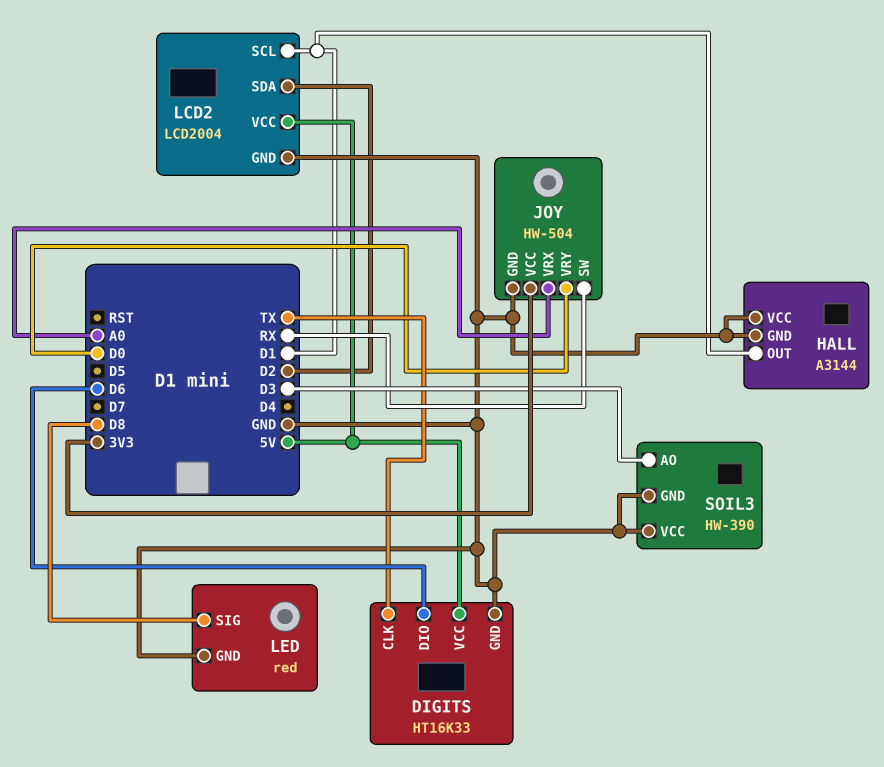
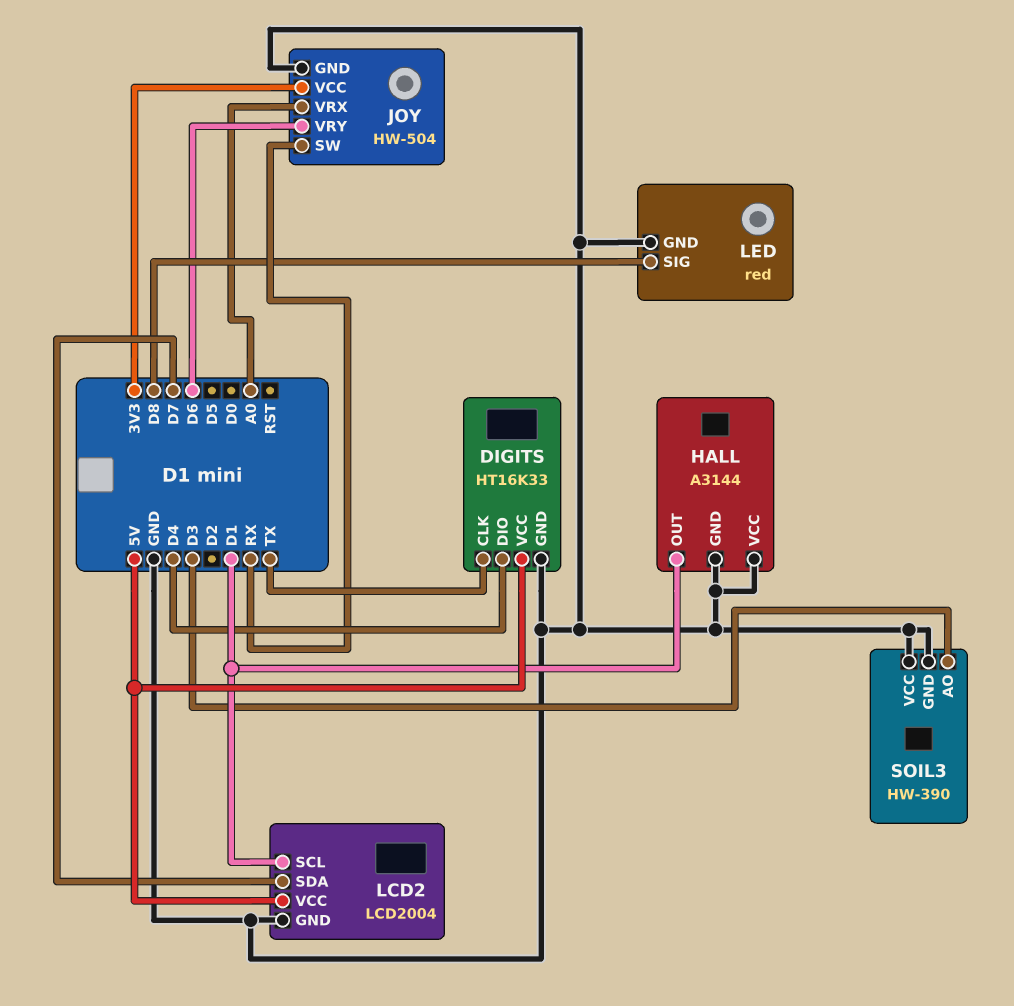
DIGITS pin DIO: D6 -> D4
JOY pin VRY: D0 -> D6
LCD2 pin SDA: D2 -> D7

